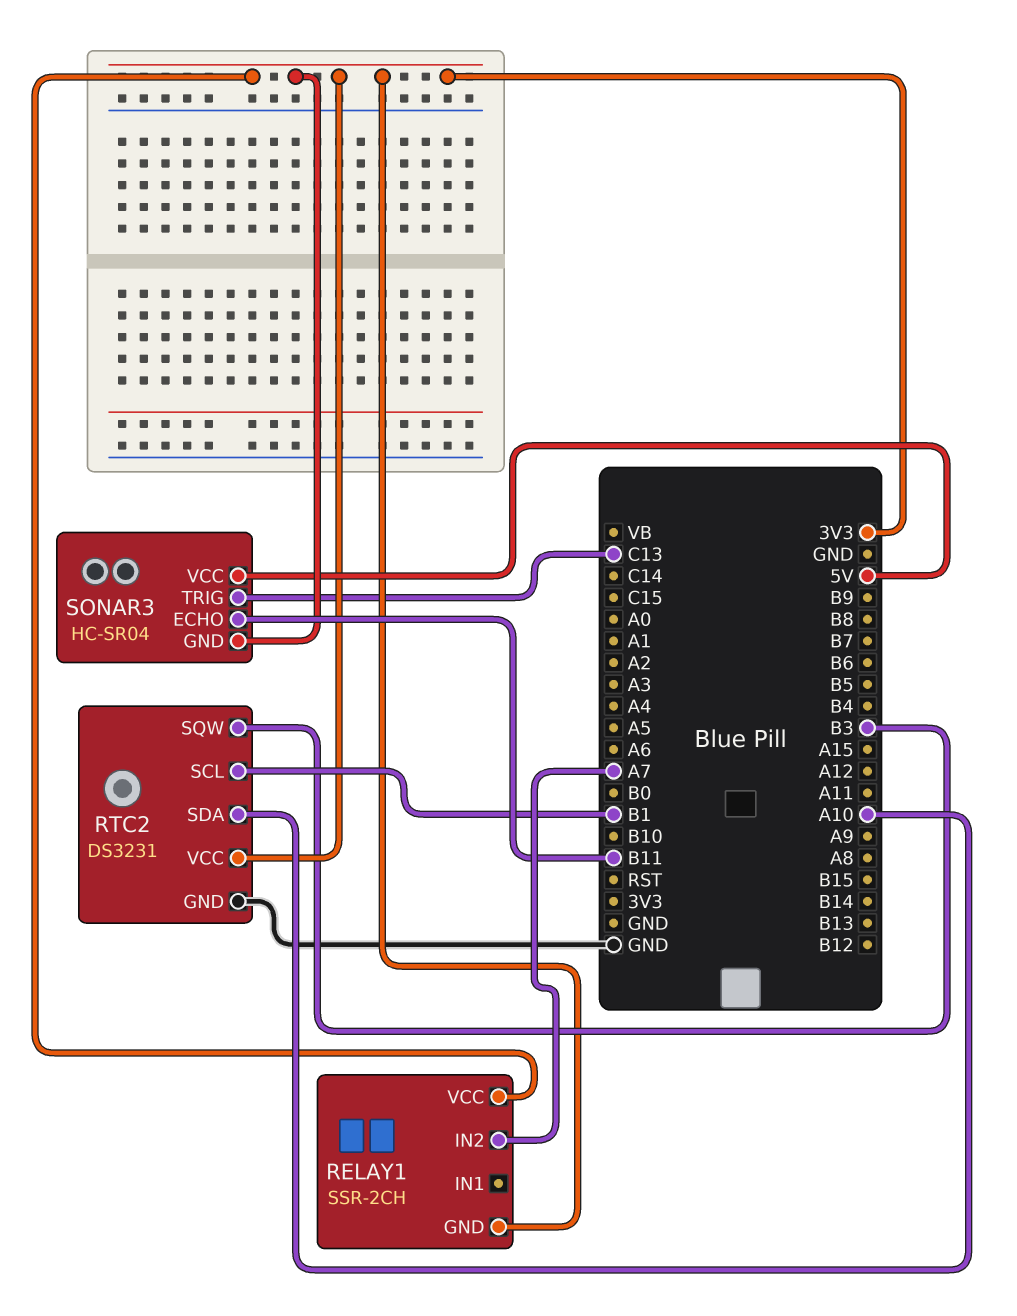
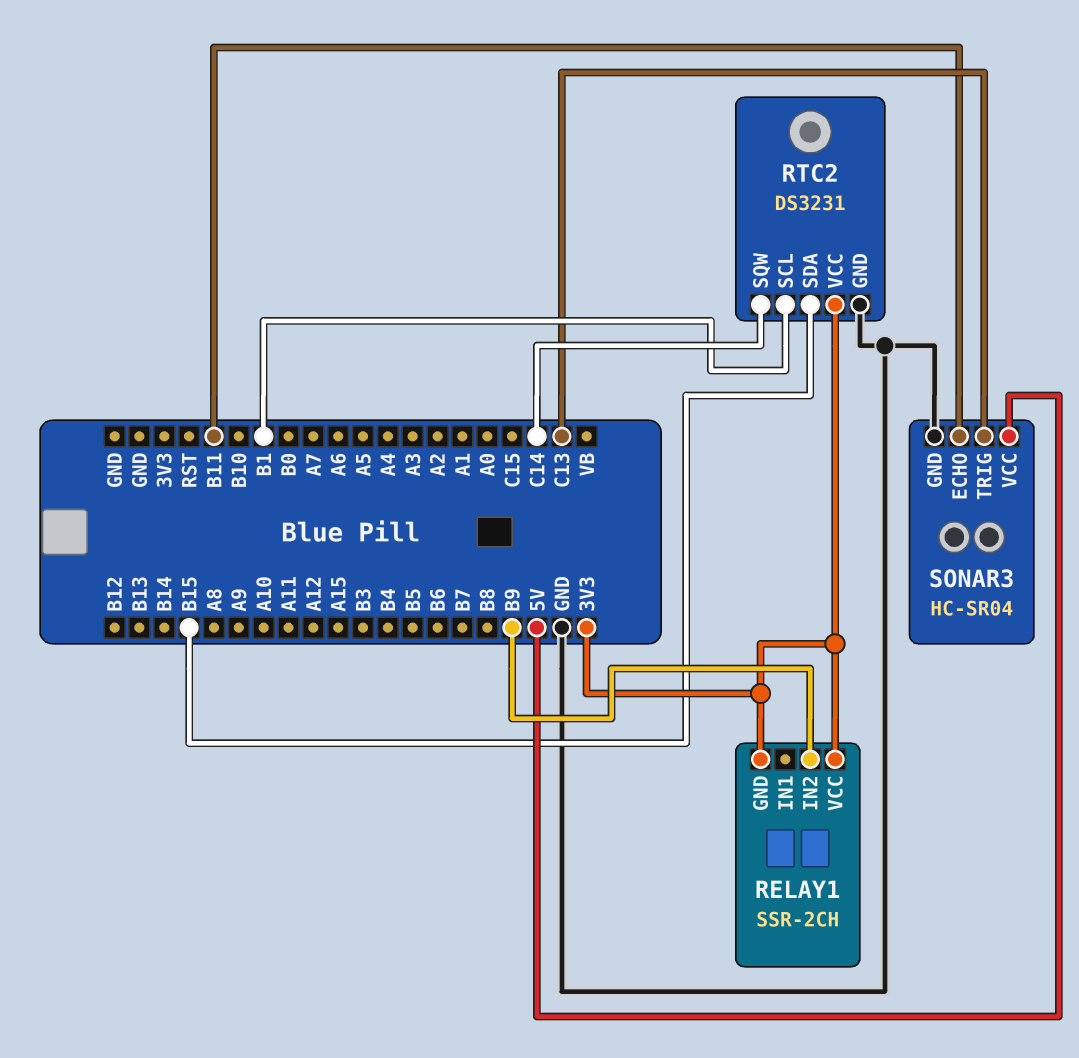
RELAY1 pin IN2: A7 -> B9
RTC2 pin SDA: A10 -> B15
RTC2 pin SQW: B3 -> C14
SONAR3 pin GND: 3V3 -> GND

